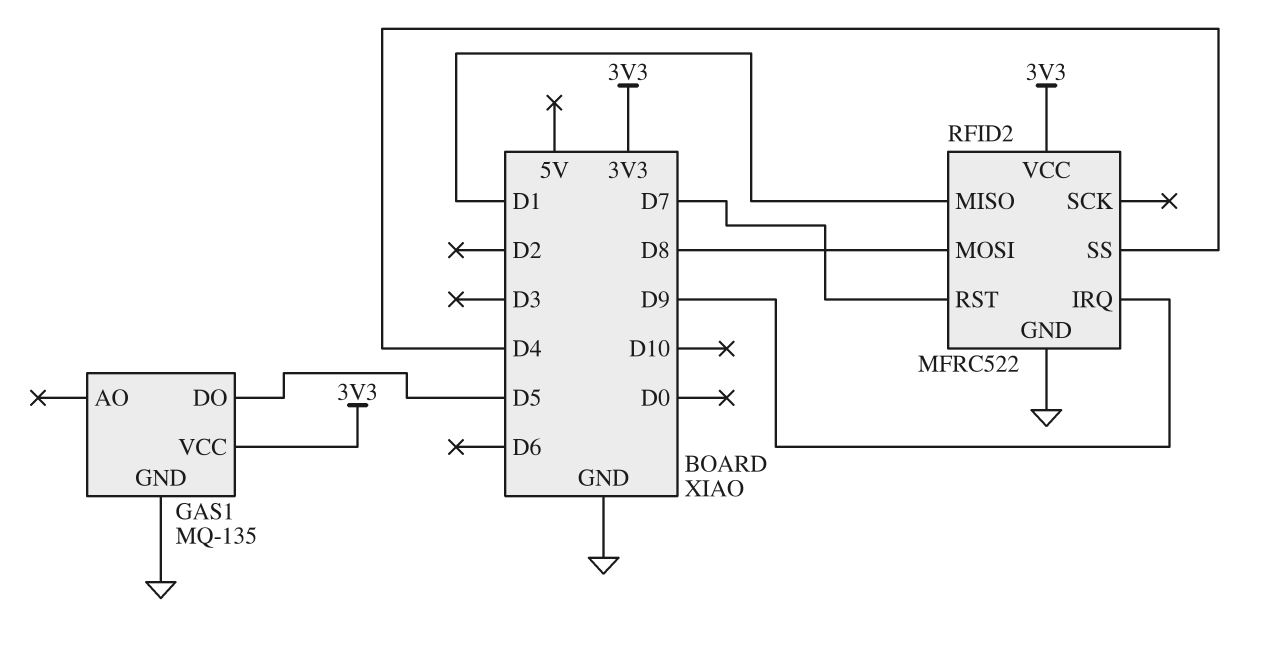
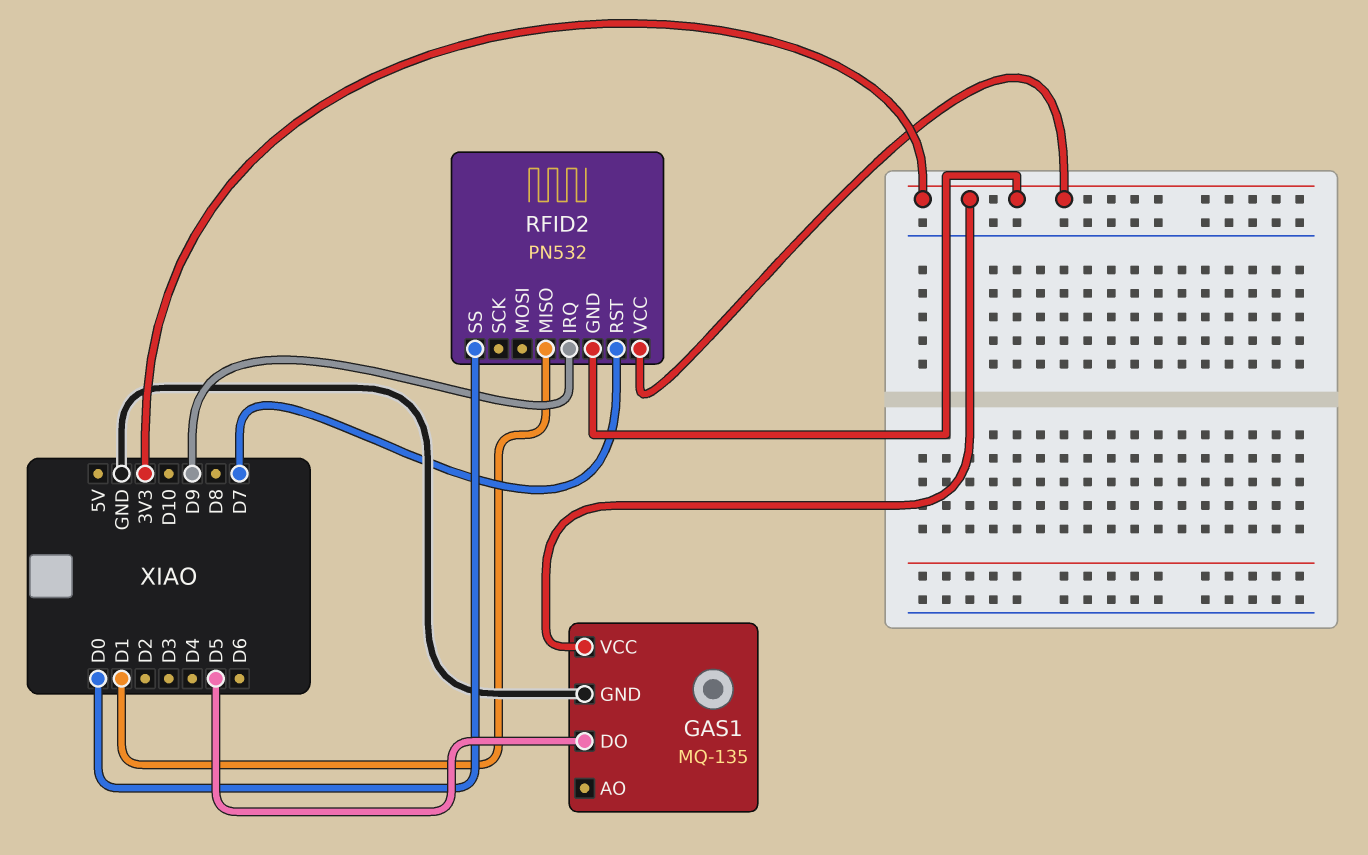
RFID2: MFRC522 -> PN532
RFID2 pin GND: GND -> 3V3
RFID2 pin MOSI: D8 -> none
RFID2 pin SS: D4 -> D0

